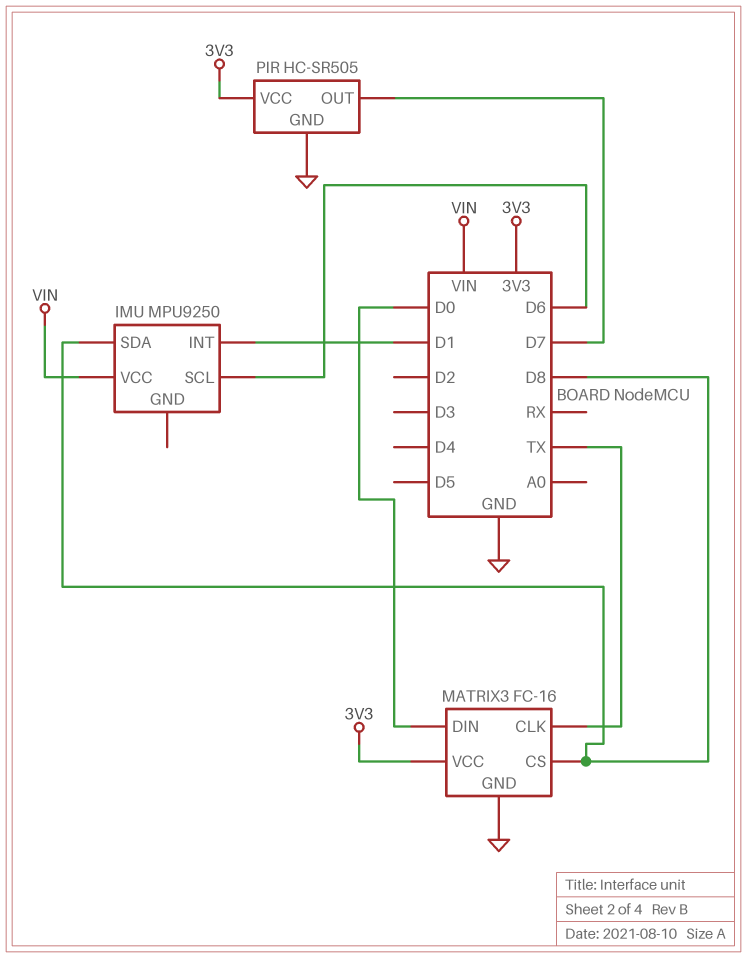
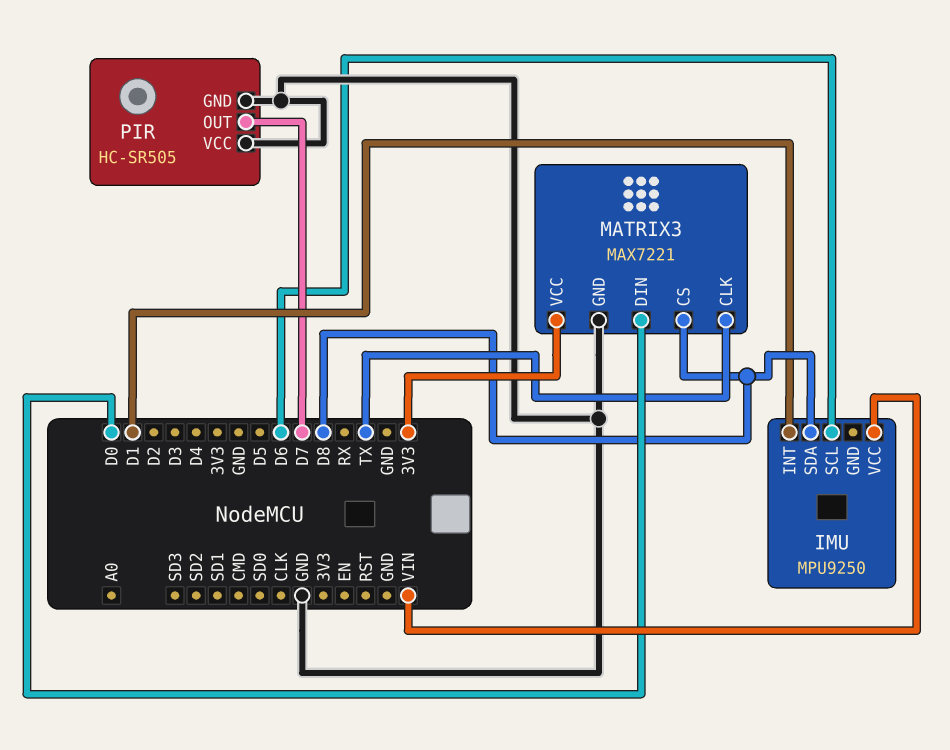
MATRIX3: FC-16 -> MAX7221
PIR pin VCC: 3V3 -> GND

